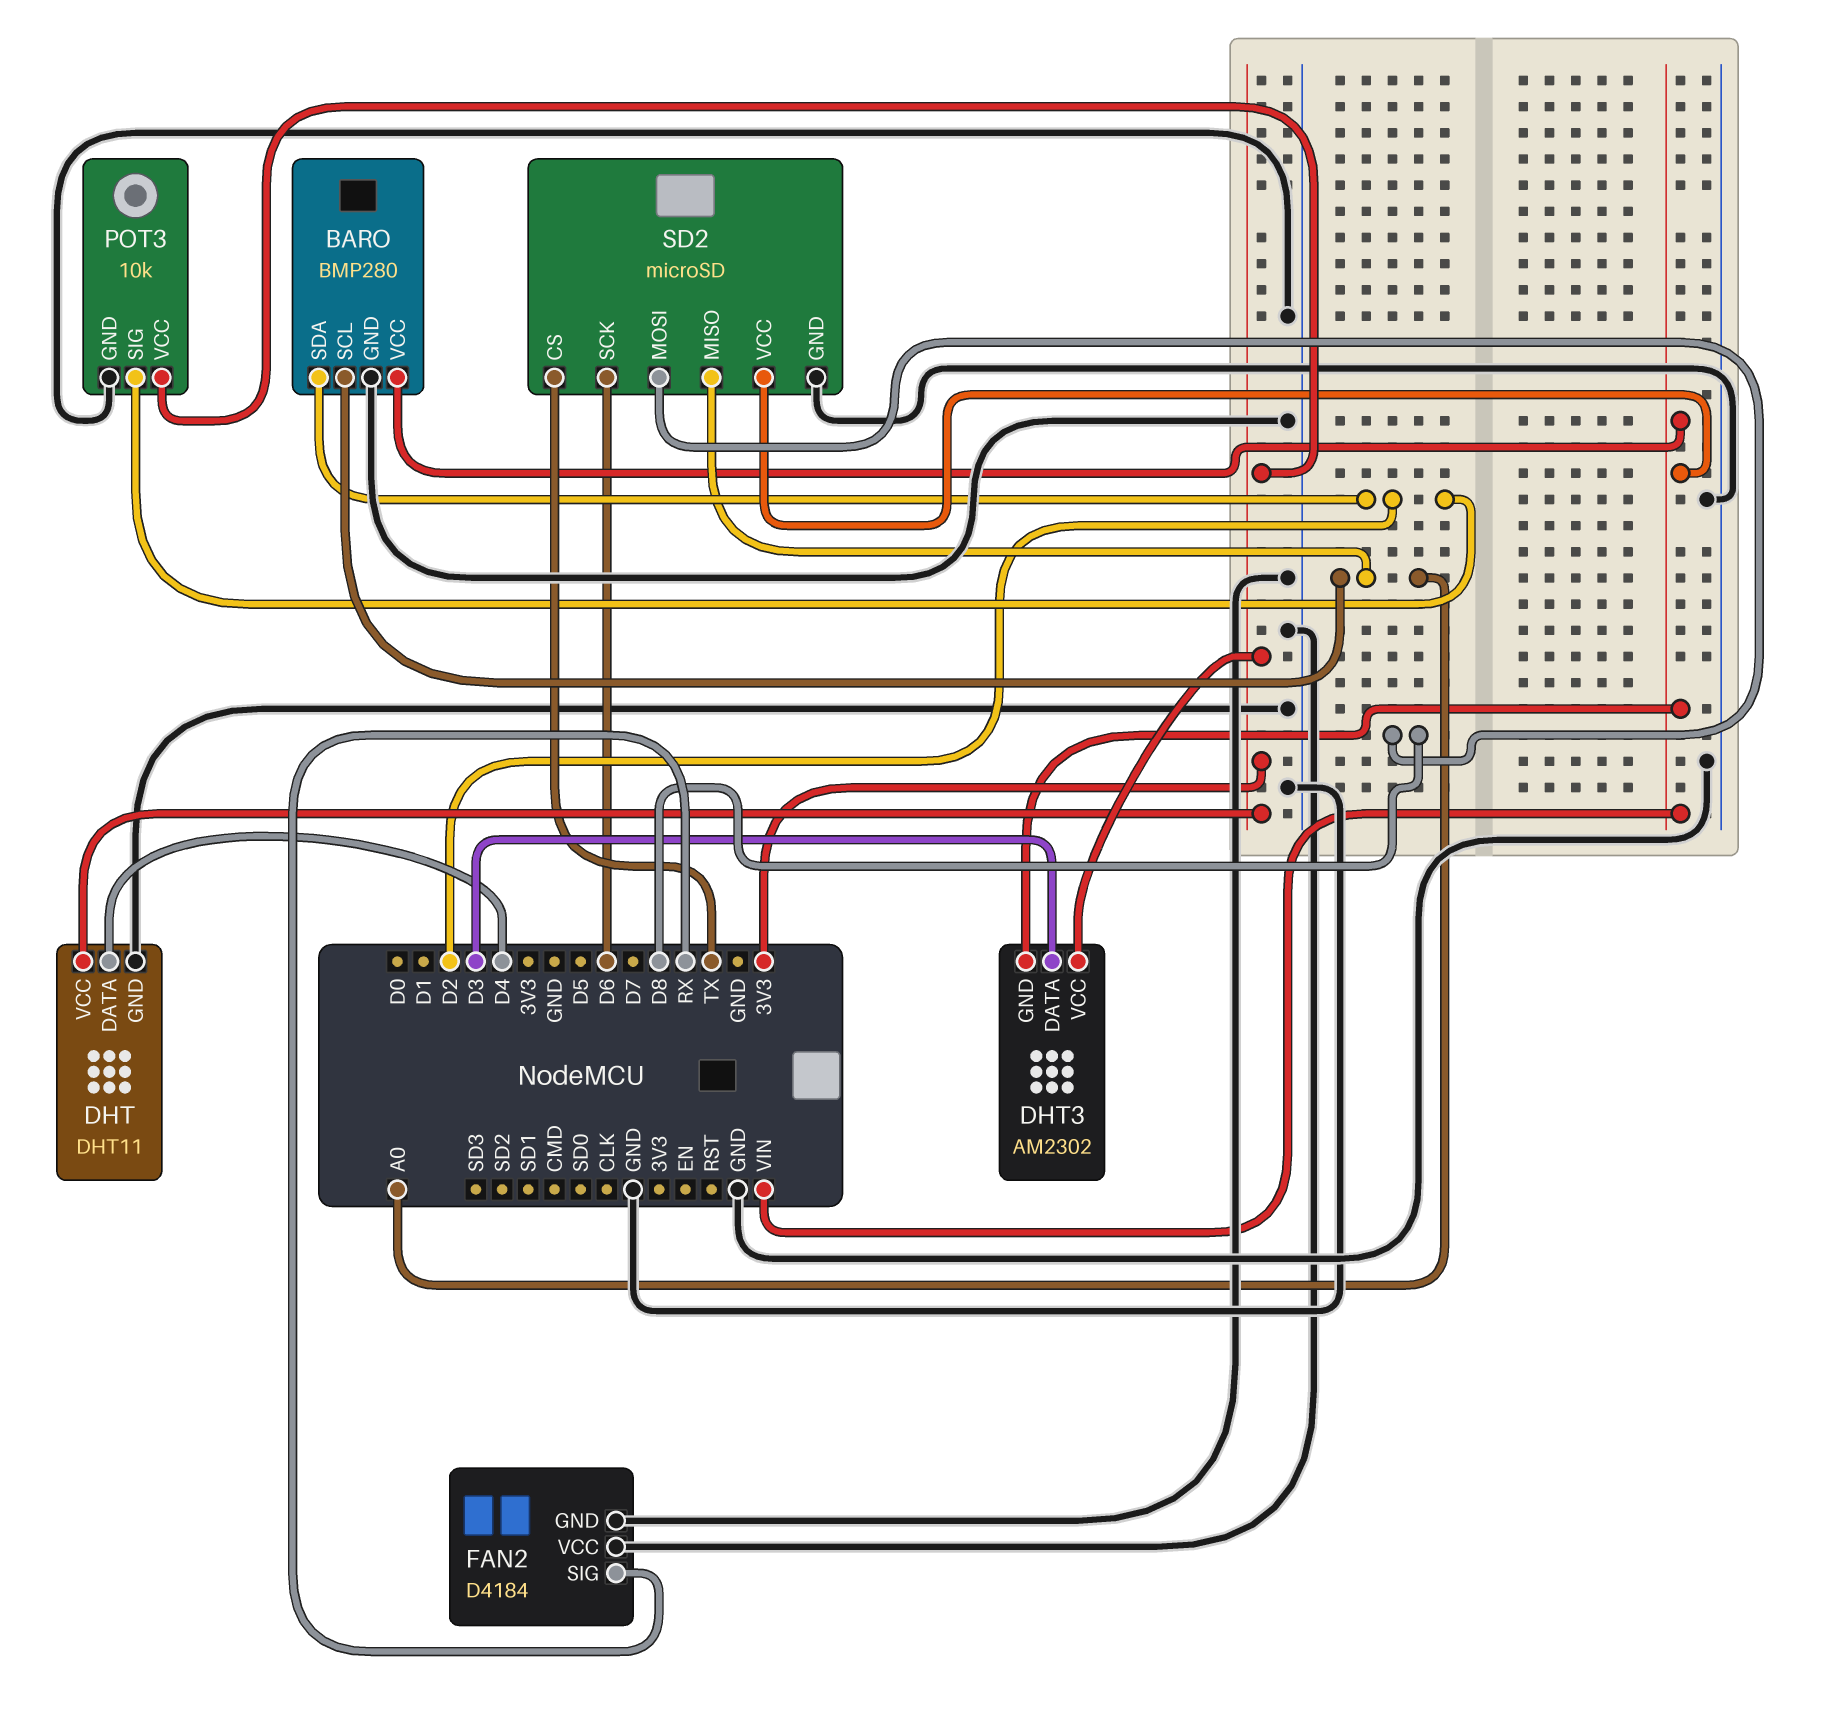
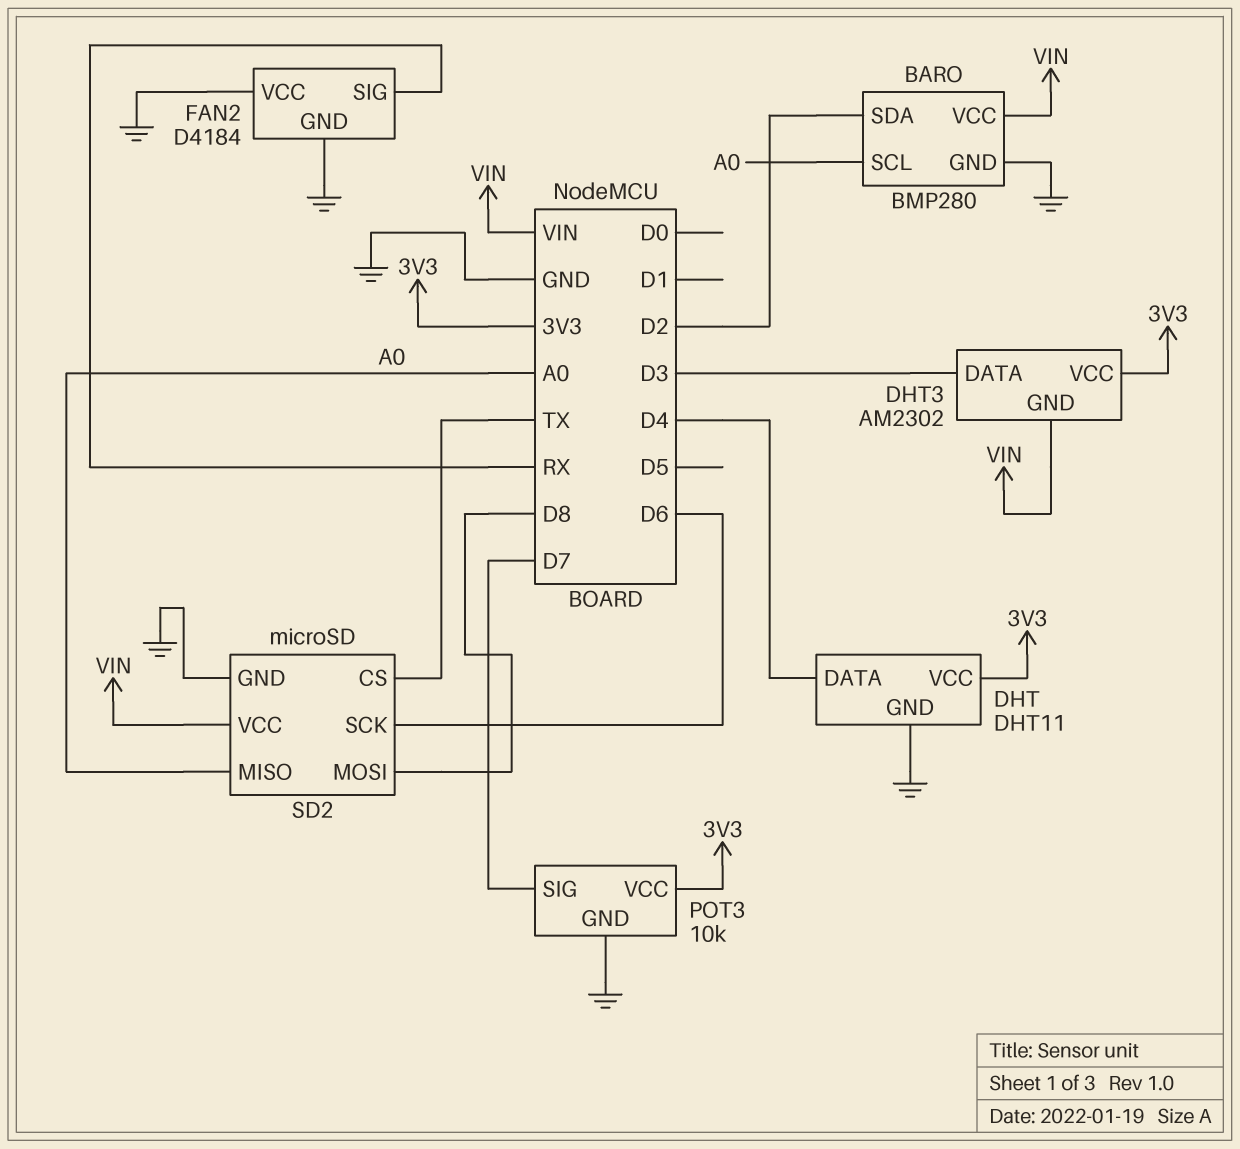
POT3 pin SIG: D2 -> D7

